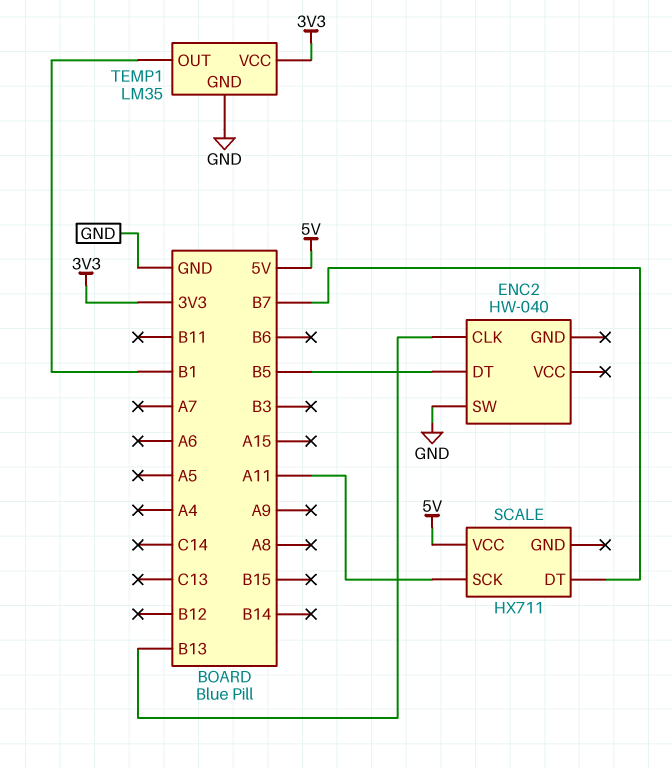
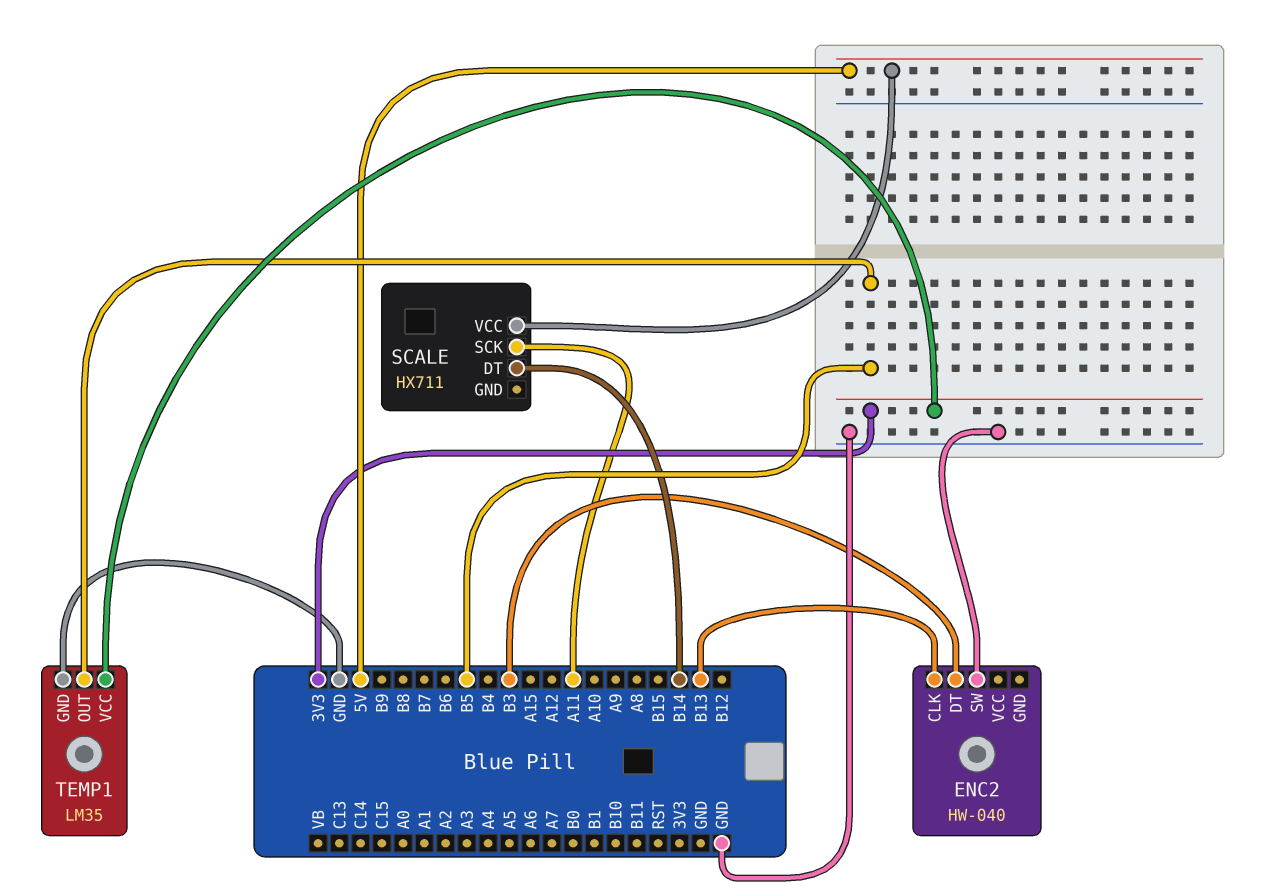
ENC2 pin DT: B5 -> B3
SCALE pin DT: B7 -> B14
TEMP1 pin OUT: B1 -> B5

